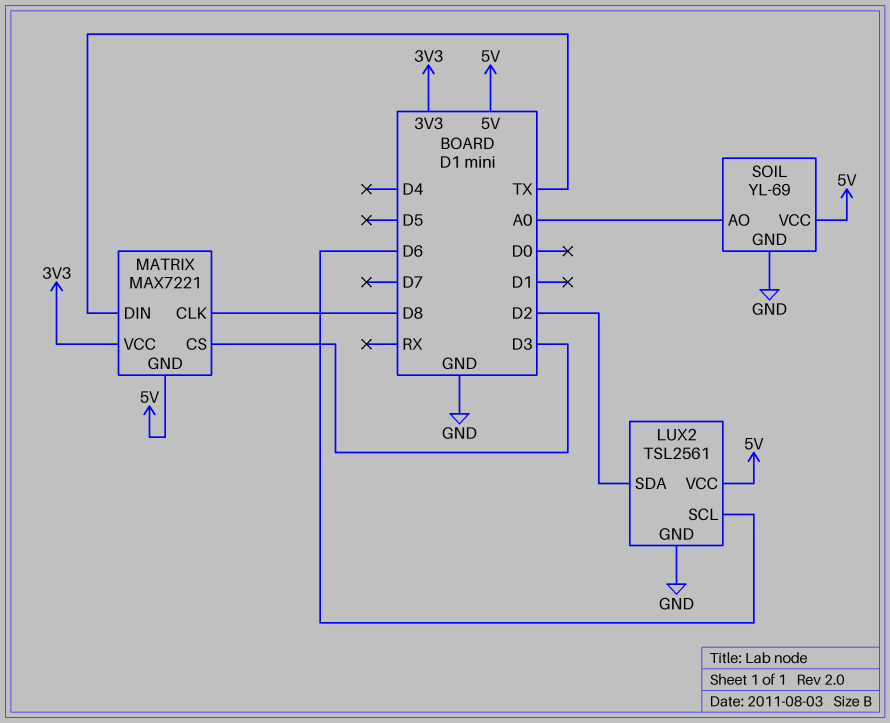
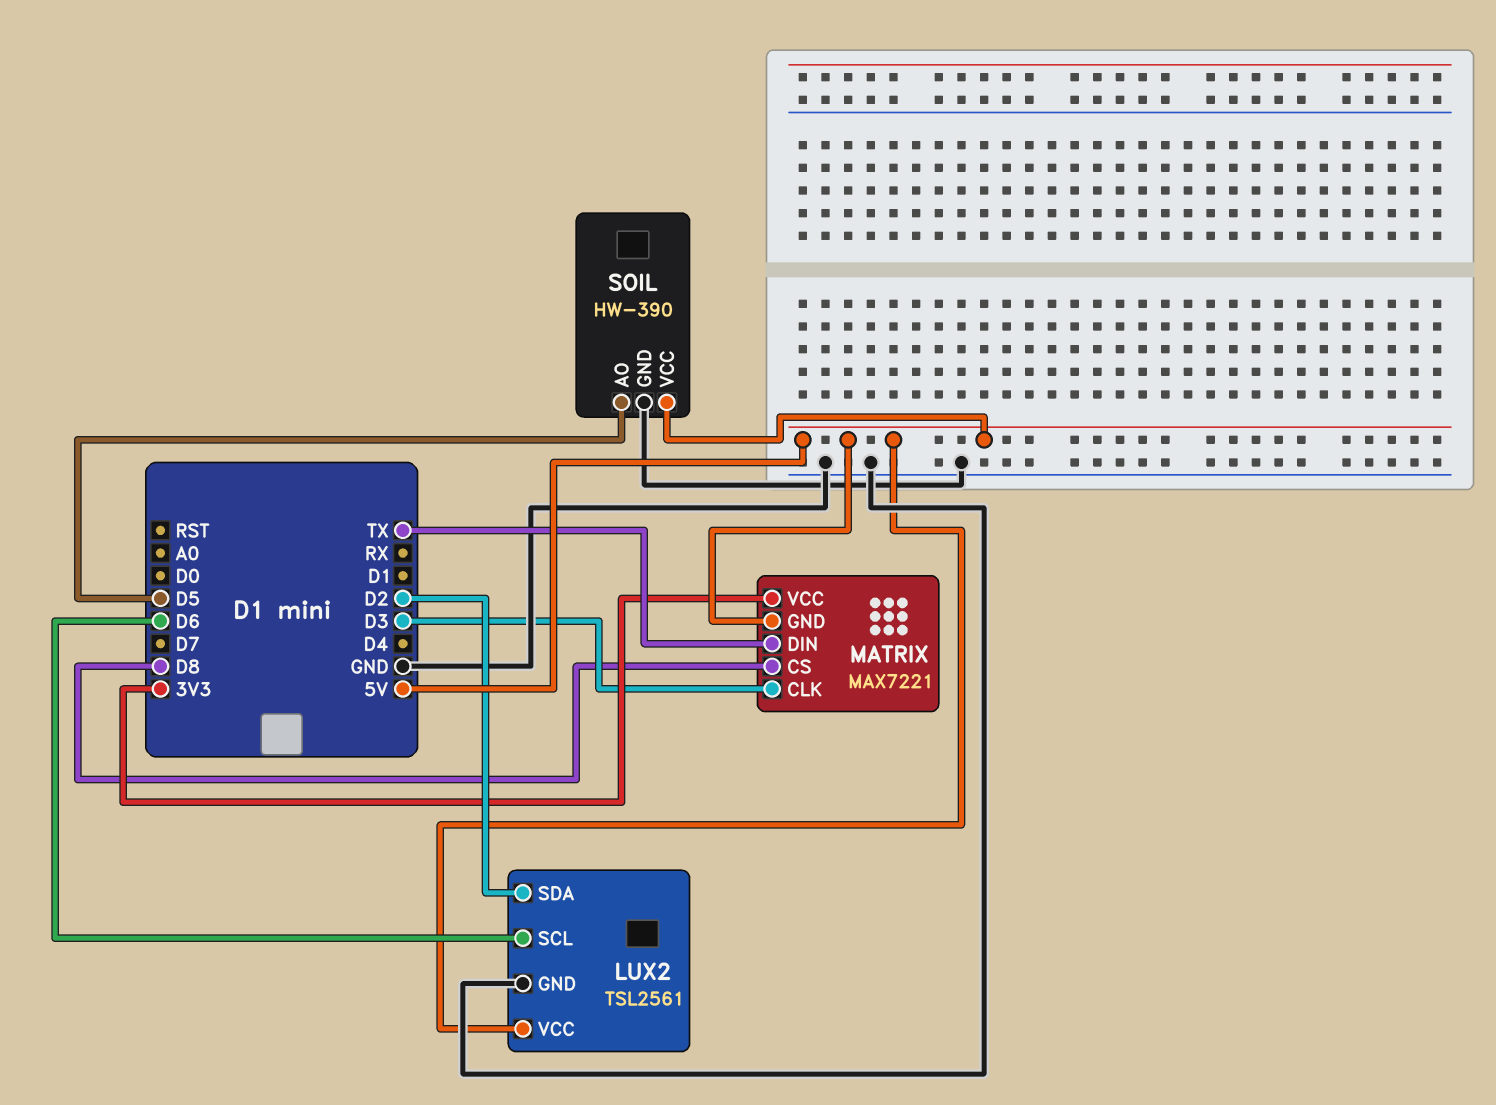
MATRIX pin CLK: D8 -> D3
MATRIX pin CS: D3 -> D8
SOIL: YL-69 -> HW-390
SOIL pin AO: A0 -> D5

